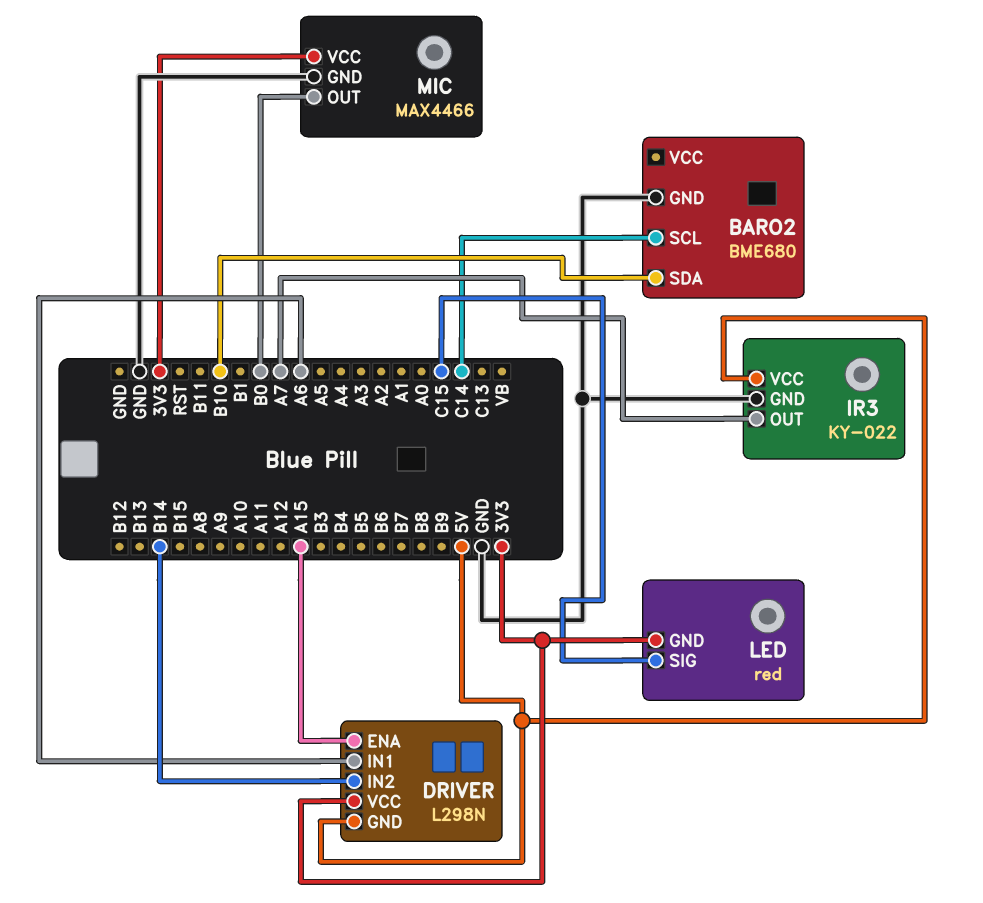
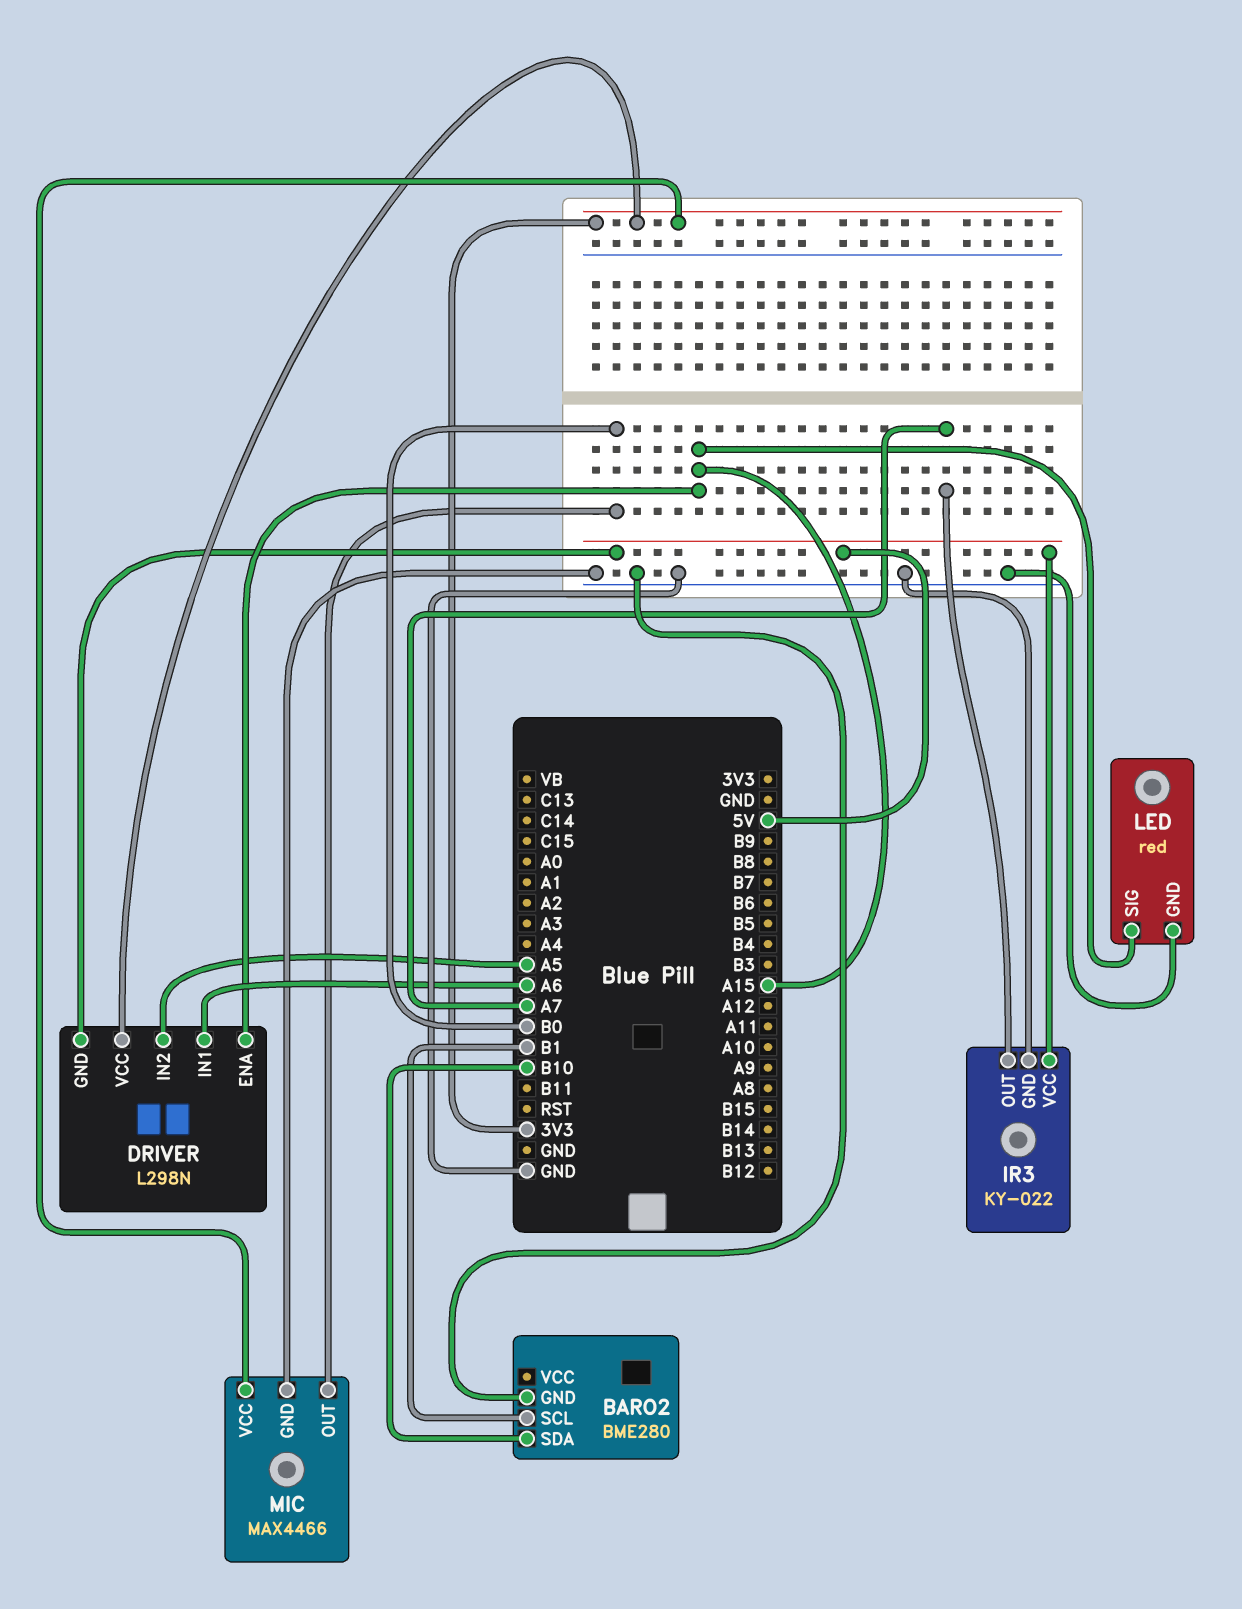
BARO2: BME680 -> BME280
BARO2 pin SCL: C14 -> B1
DRIVER pin IN2: B14 -> A5
LED pin GND: 3V3 -> GND
LED pin SIG: C15 -> A15

